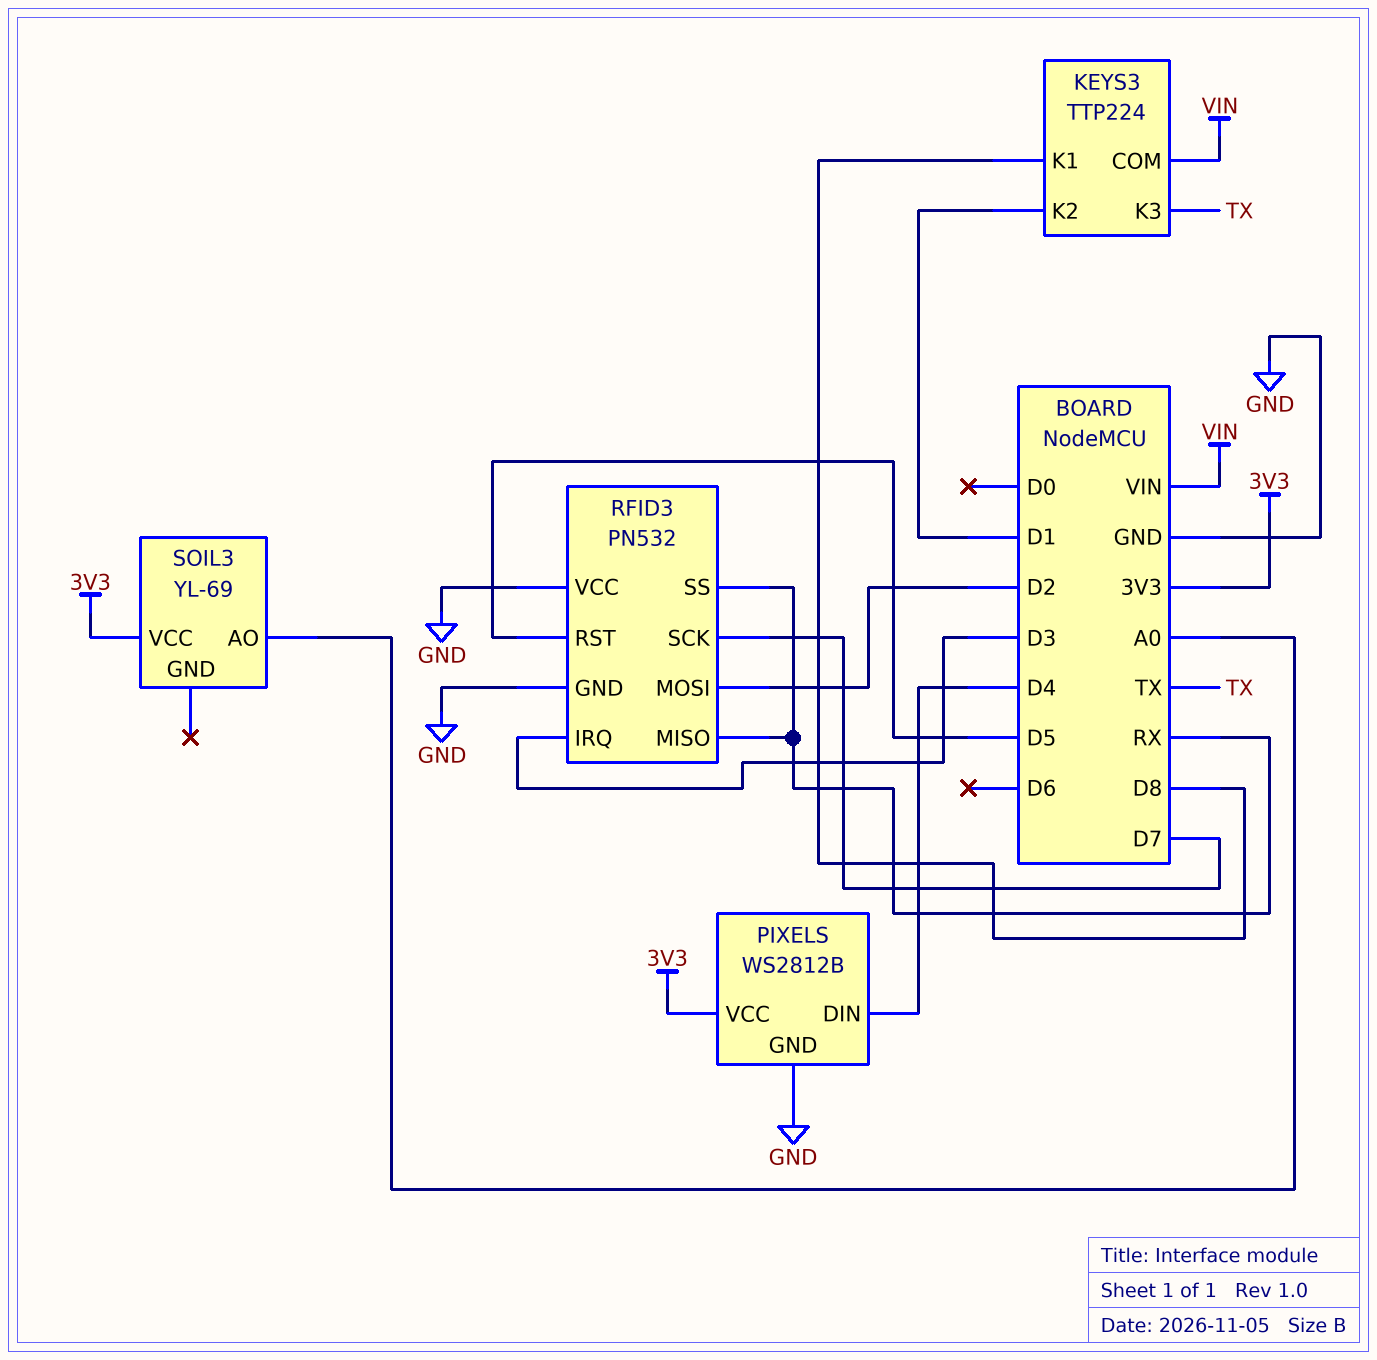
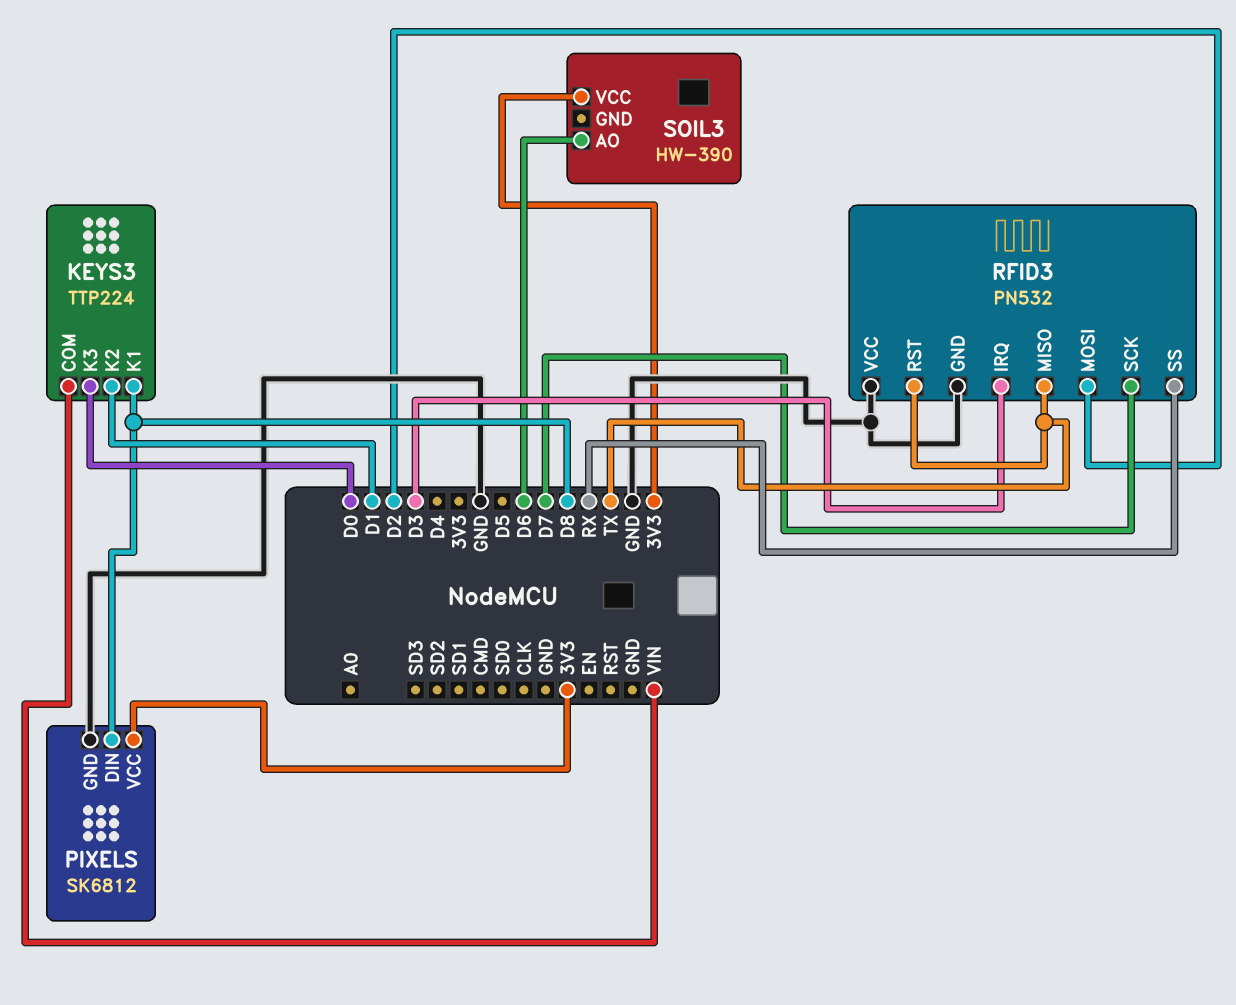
KEYS3 pin K3: TX -> D0
PIXELS: WS2812B -> SK6812
PIXELS pin DIN: D4 -> D8
RFID3 pin MISO: RX -> TX
RFID3 pin RST: D5 -> TX
SOIL3: YL-69 -> HW-390
SOIL3 pin AO: A0 -> D6

